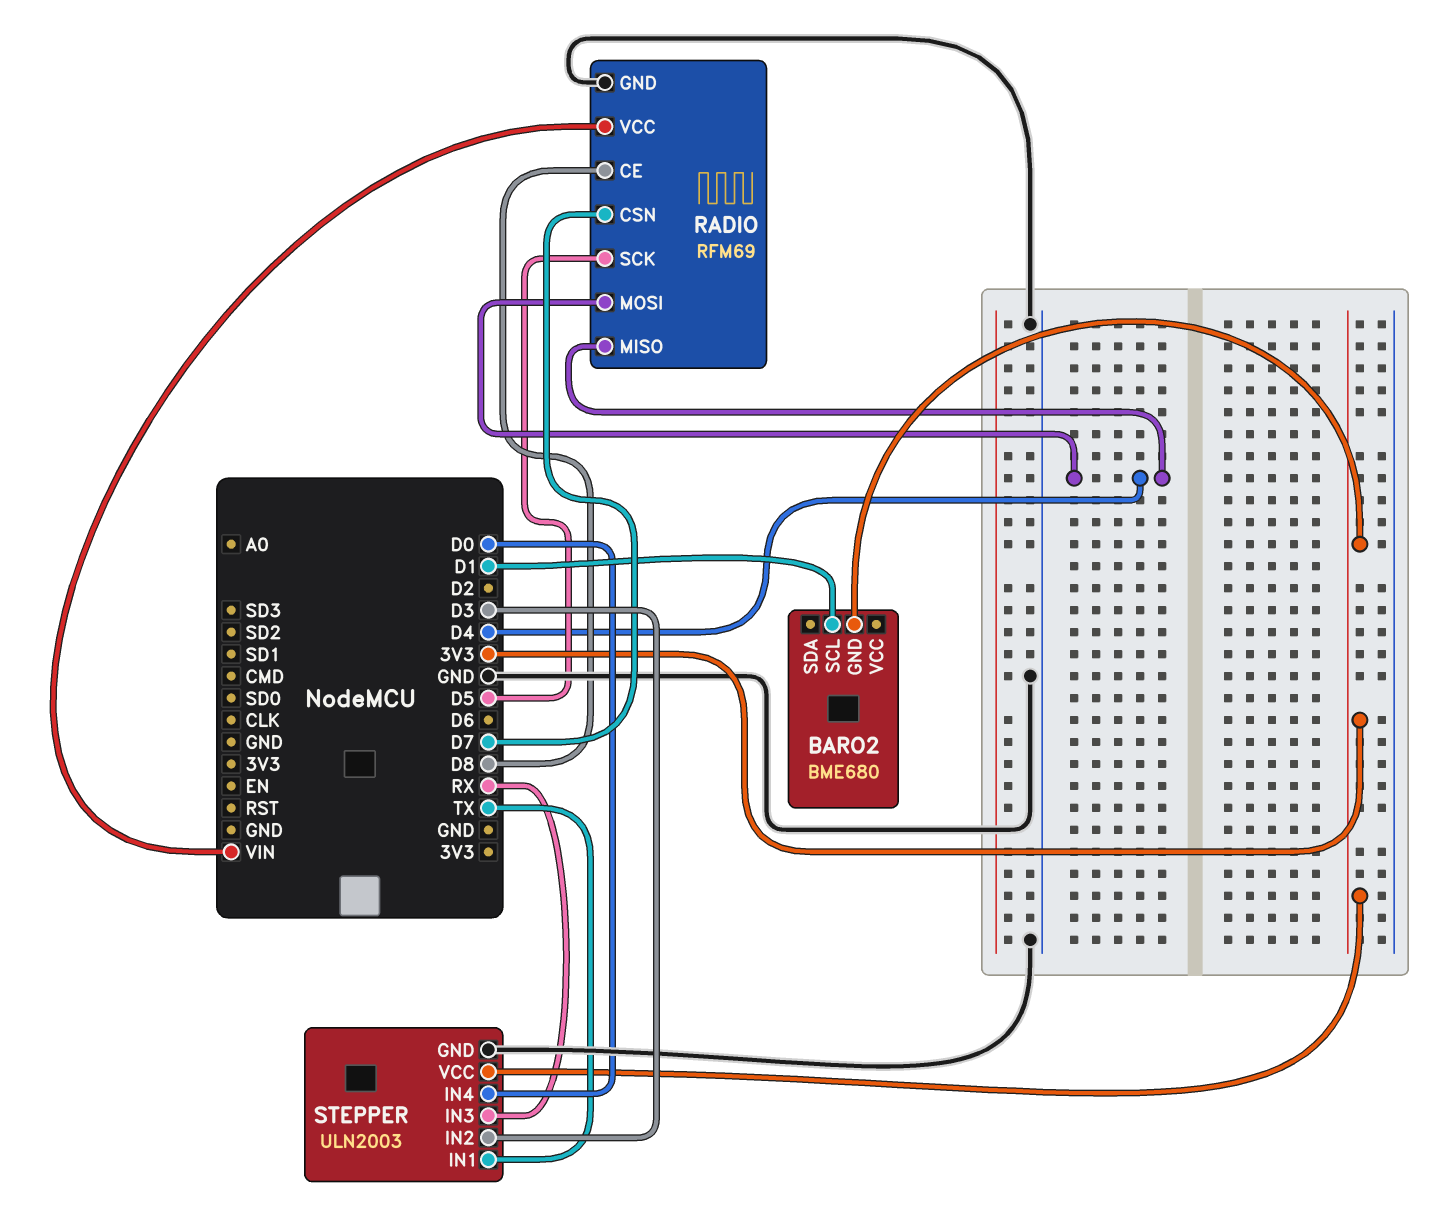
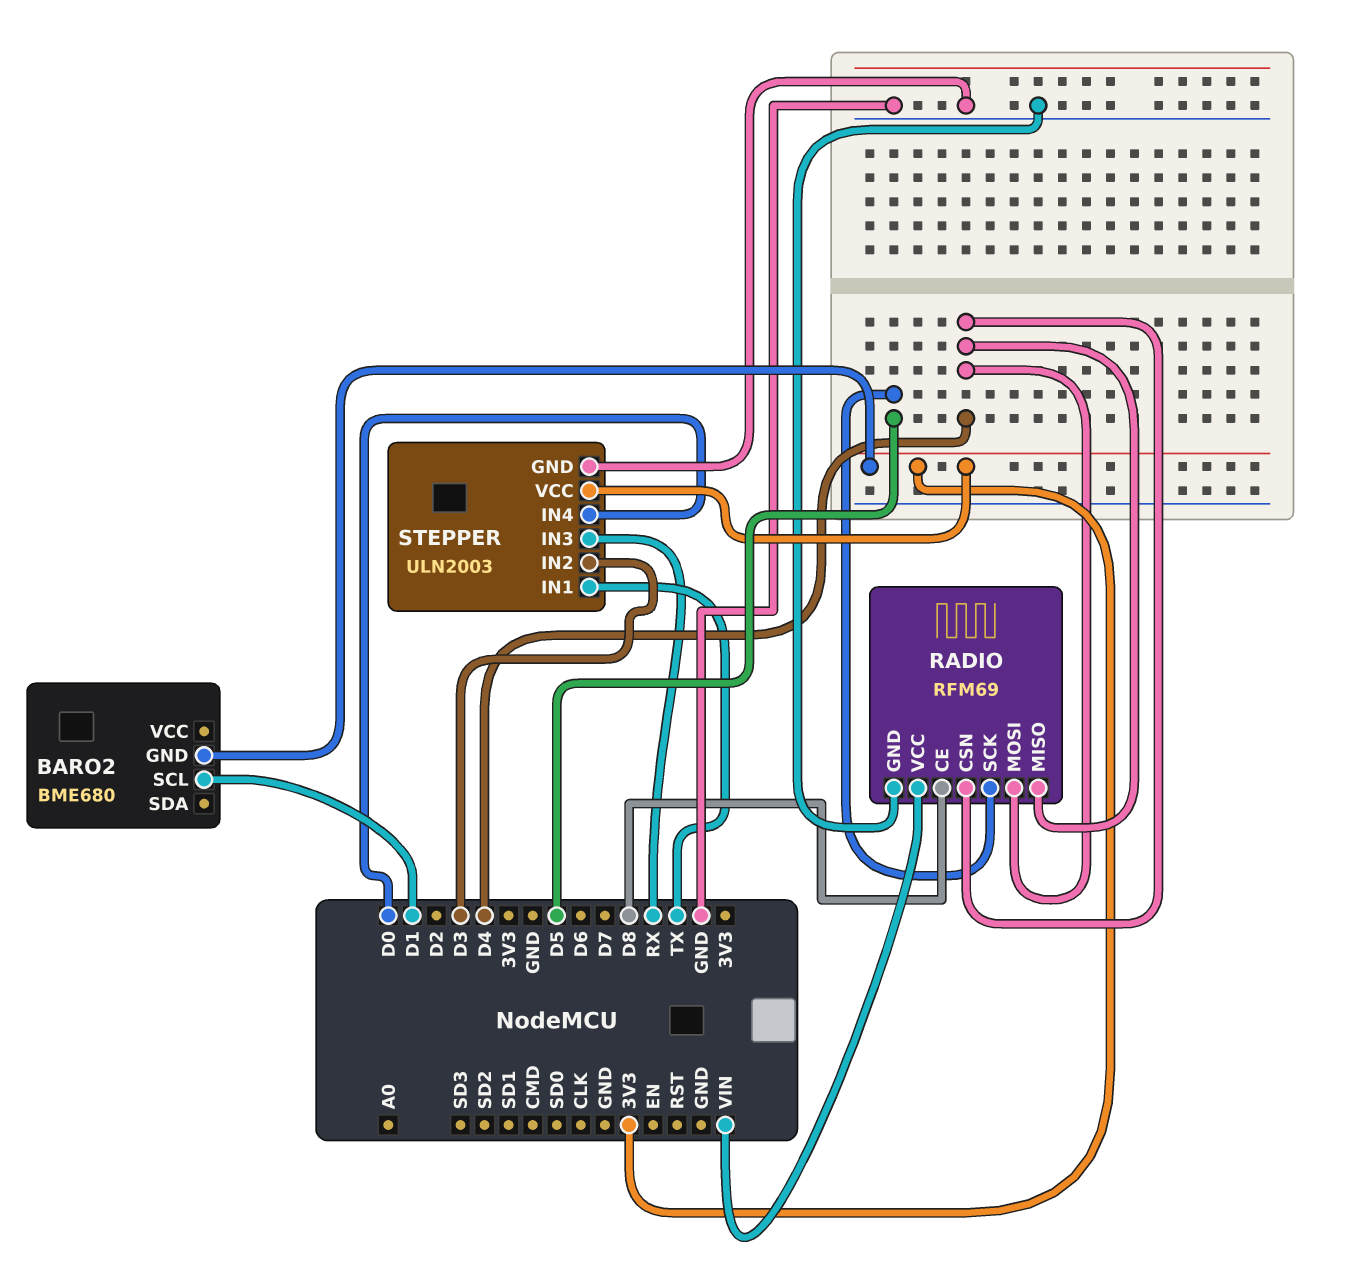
RADIO pin CSN: D7 -> D4

